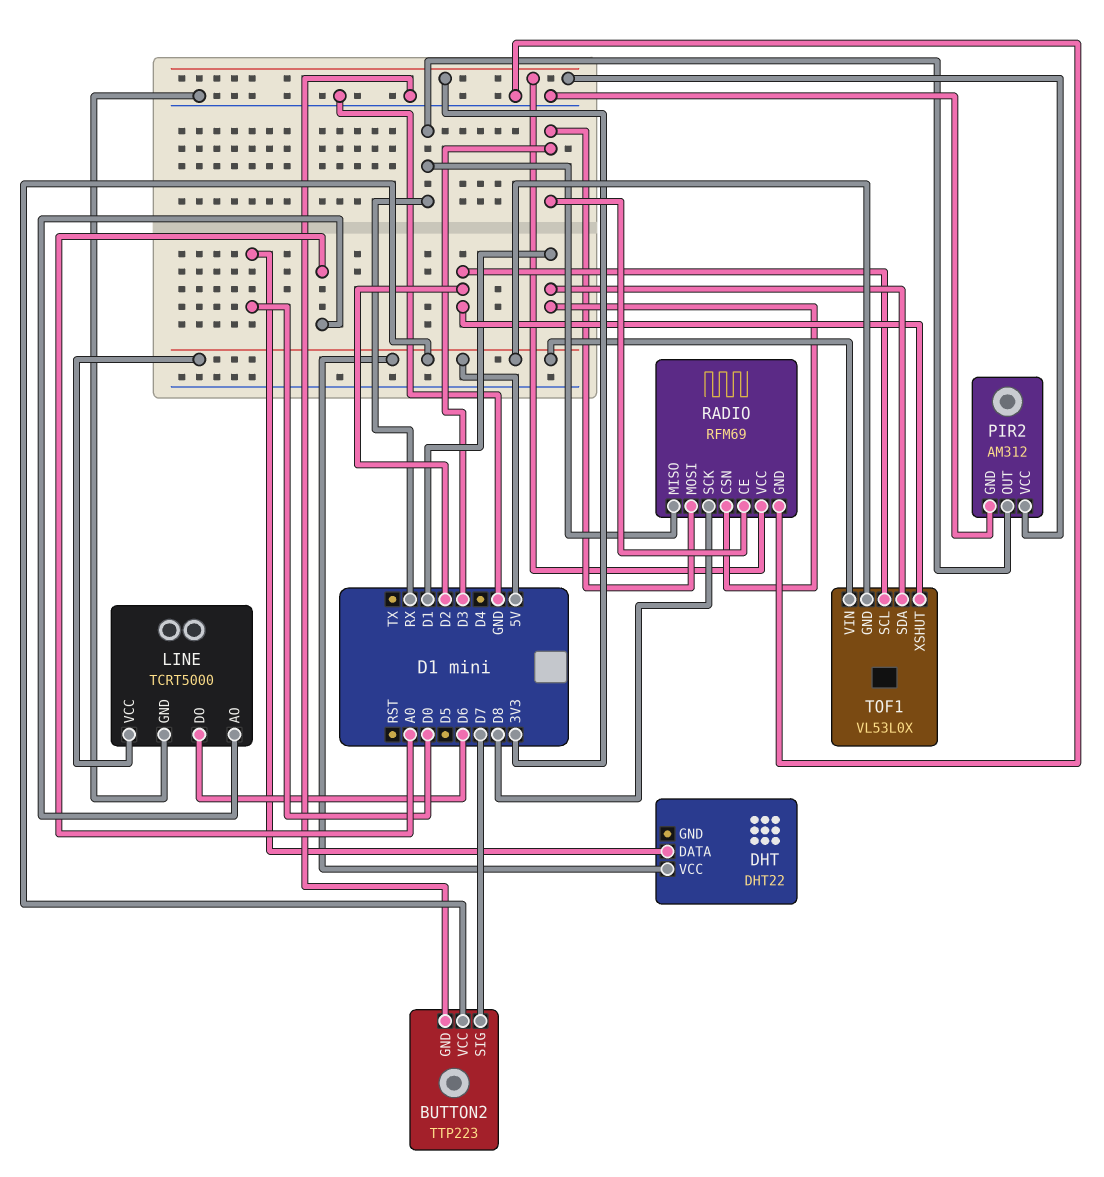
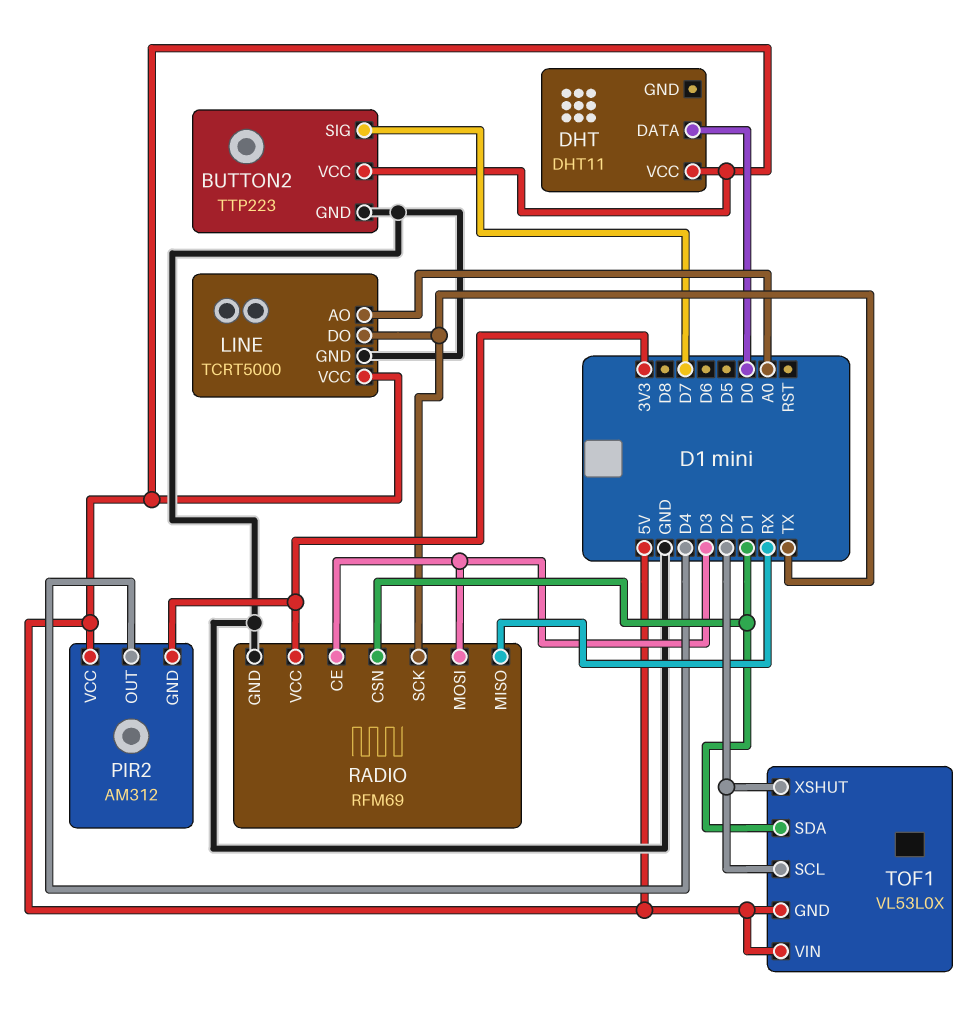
DHT: DHT22 -> DHT11
LINE pin DO: D6 -> TX
PIR2 pin GND: GND -> 3V3
PIR2 pin OUT: RX -> D4
PIR2 pin VCC: 3V3 -> 5V
RADIO pin SCK: D8 -> TX

